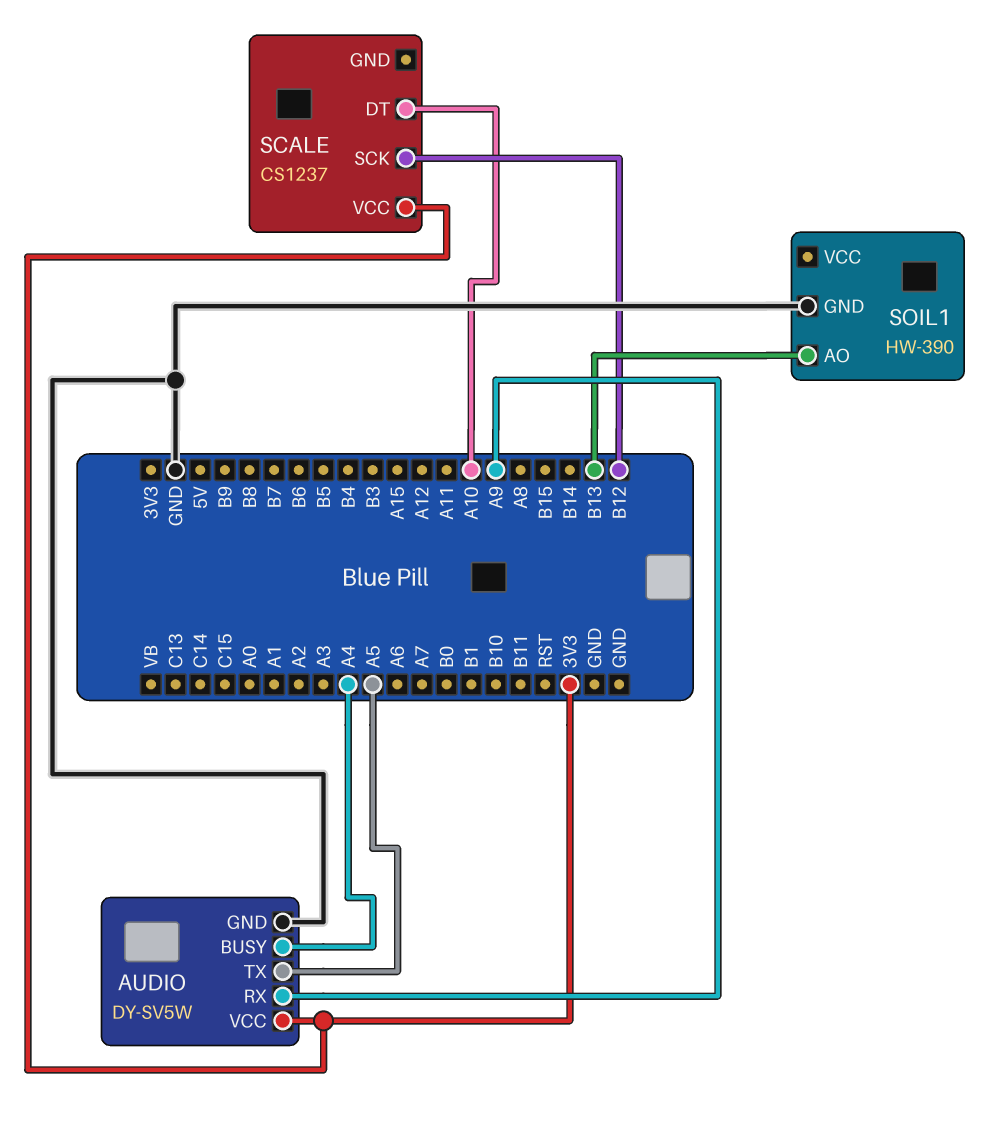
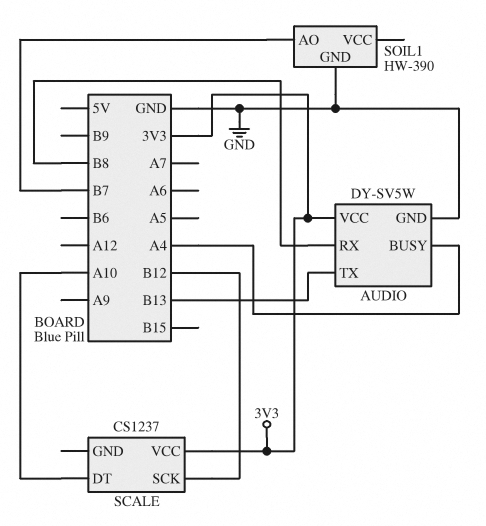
AUDIO pin RX: A9 -> B8
AUDIO pin TX: A5 -> B13
SOIL1 pin AO: B13 -> B7

